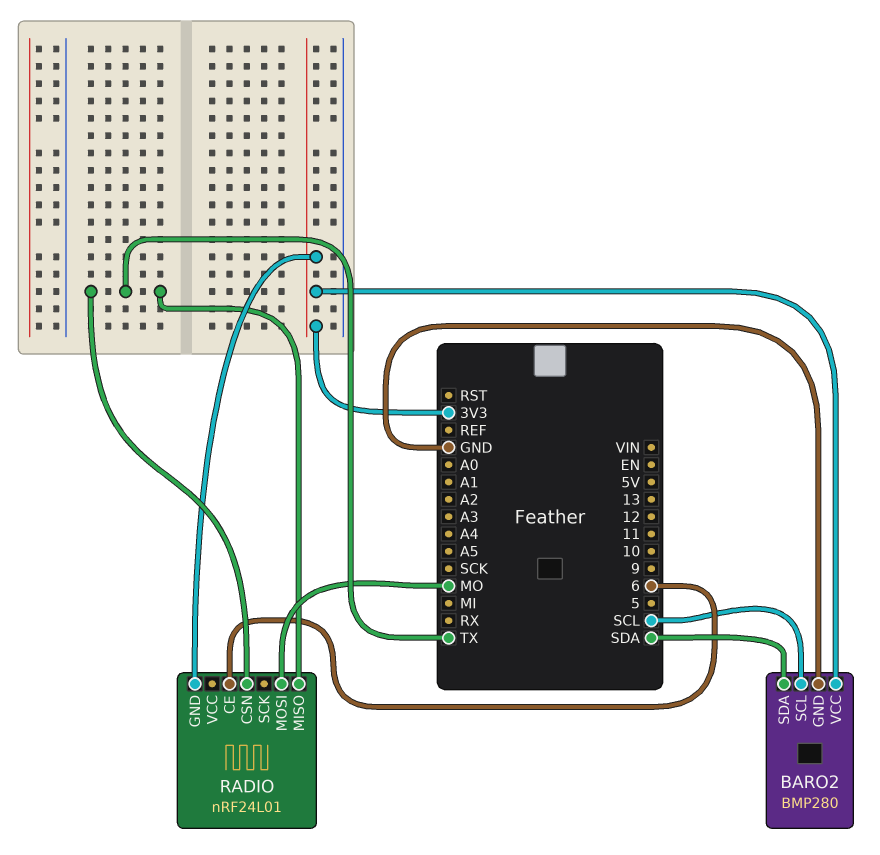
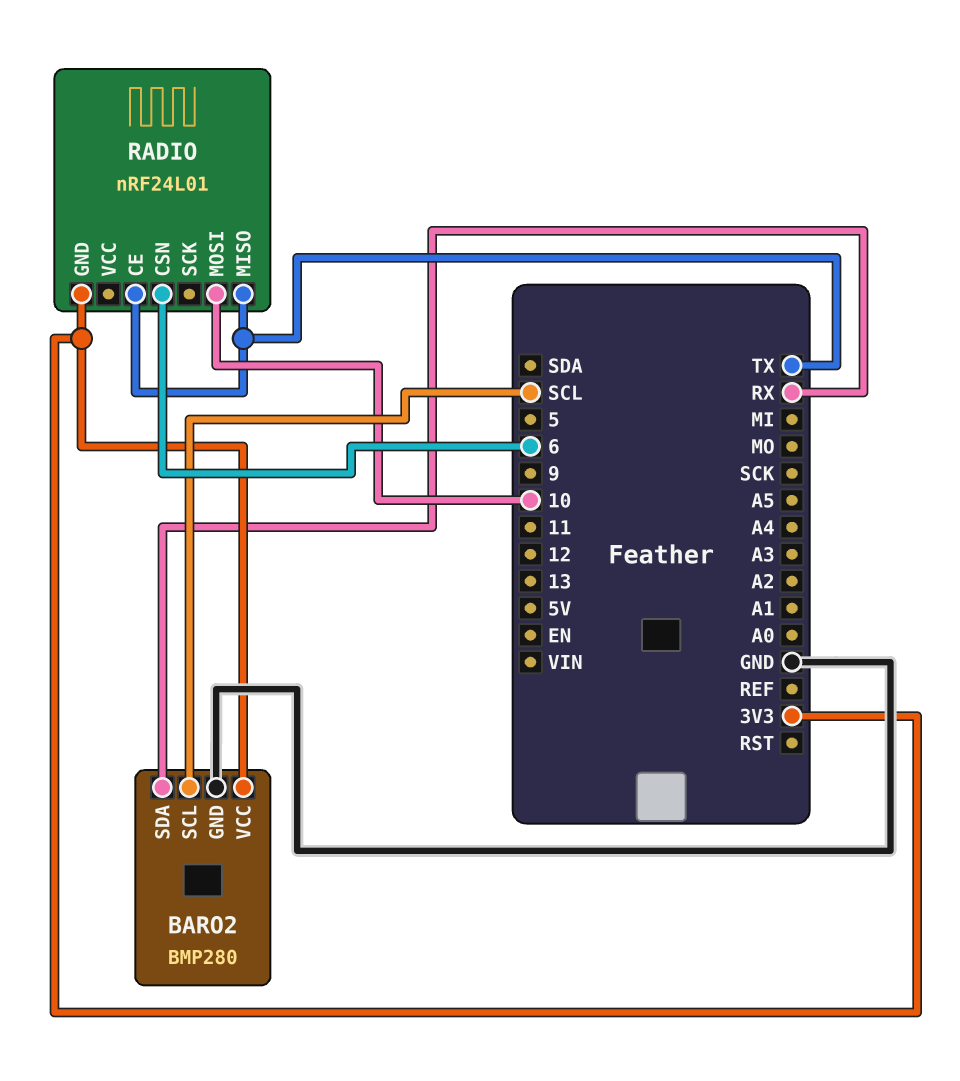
BARO2 pin SDA: SDA -> RX
RADIO pin CE: 6 -> TX
RADIO pin CSN: TX -> 6
RADIO pin MOSI: MO -> 10

